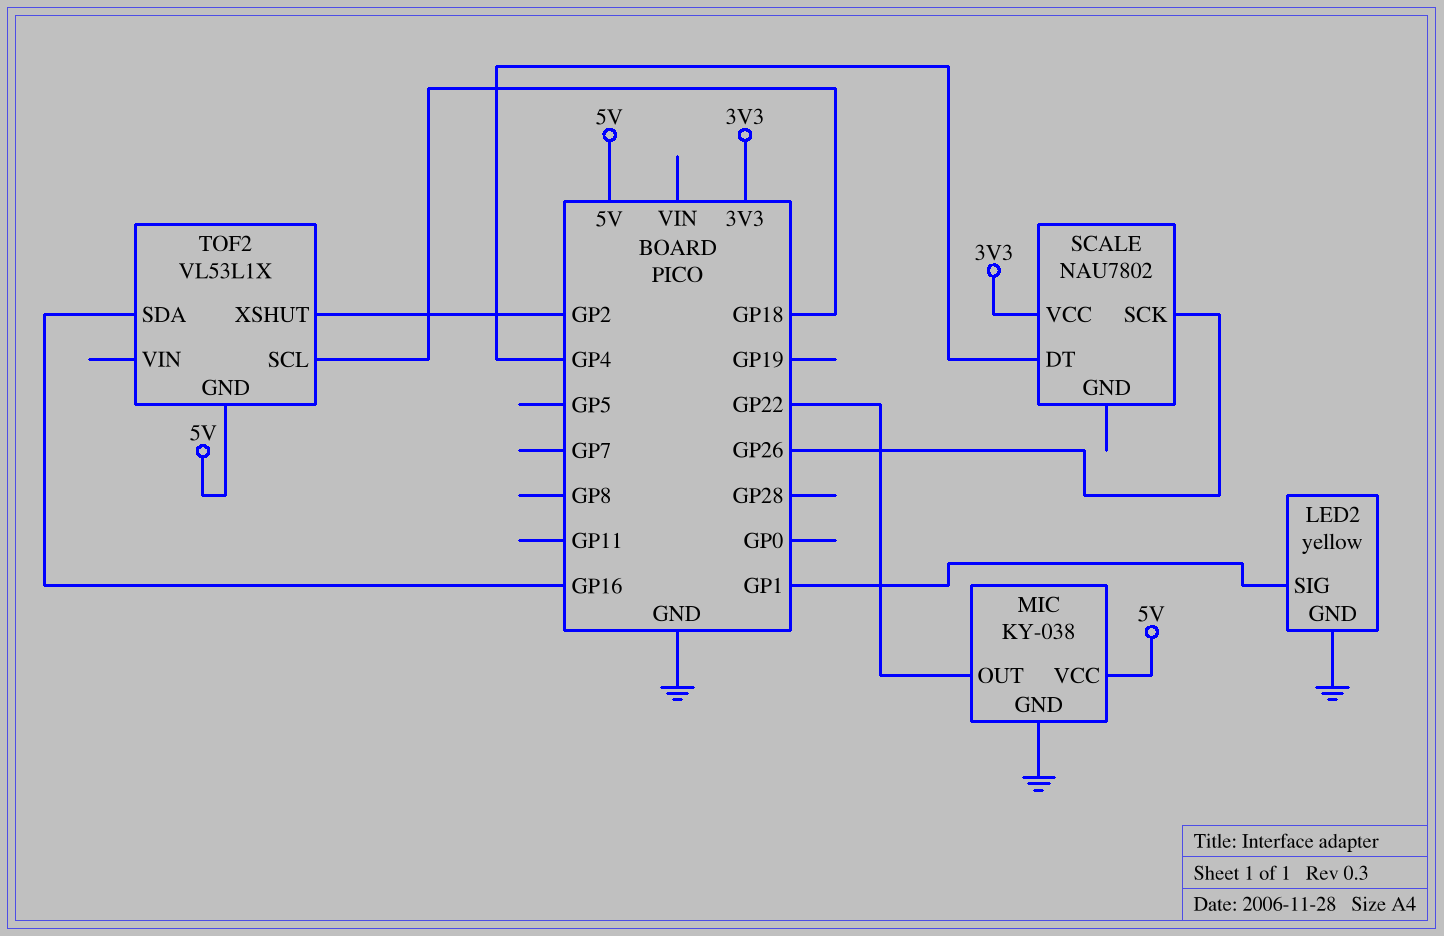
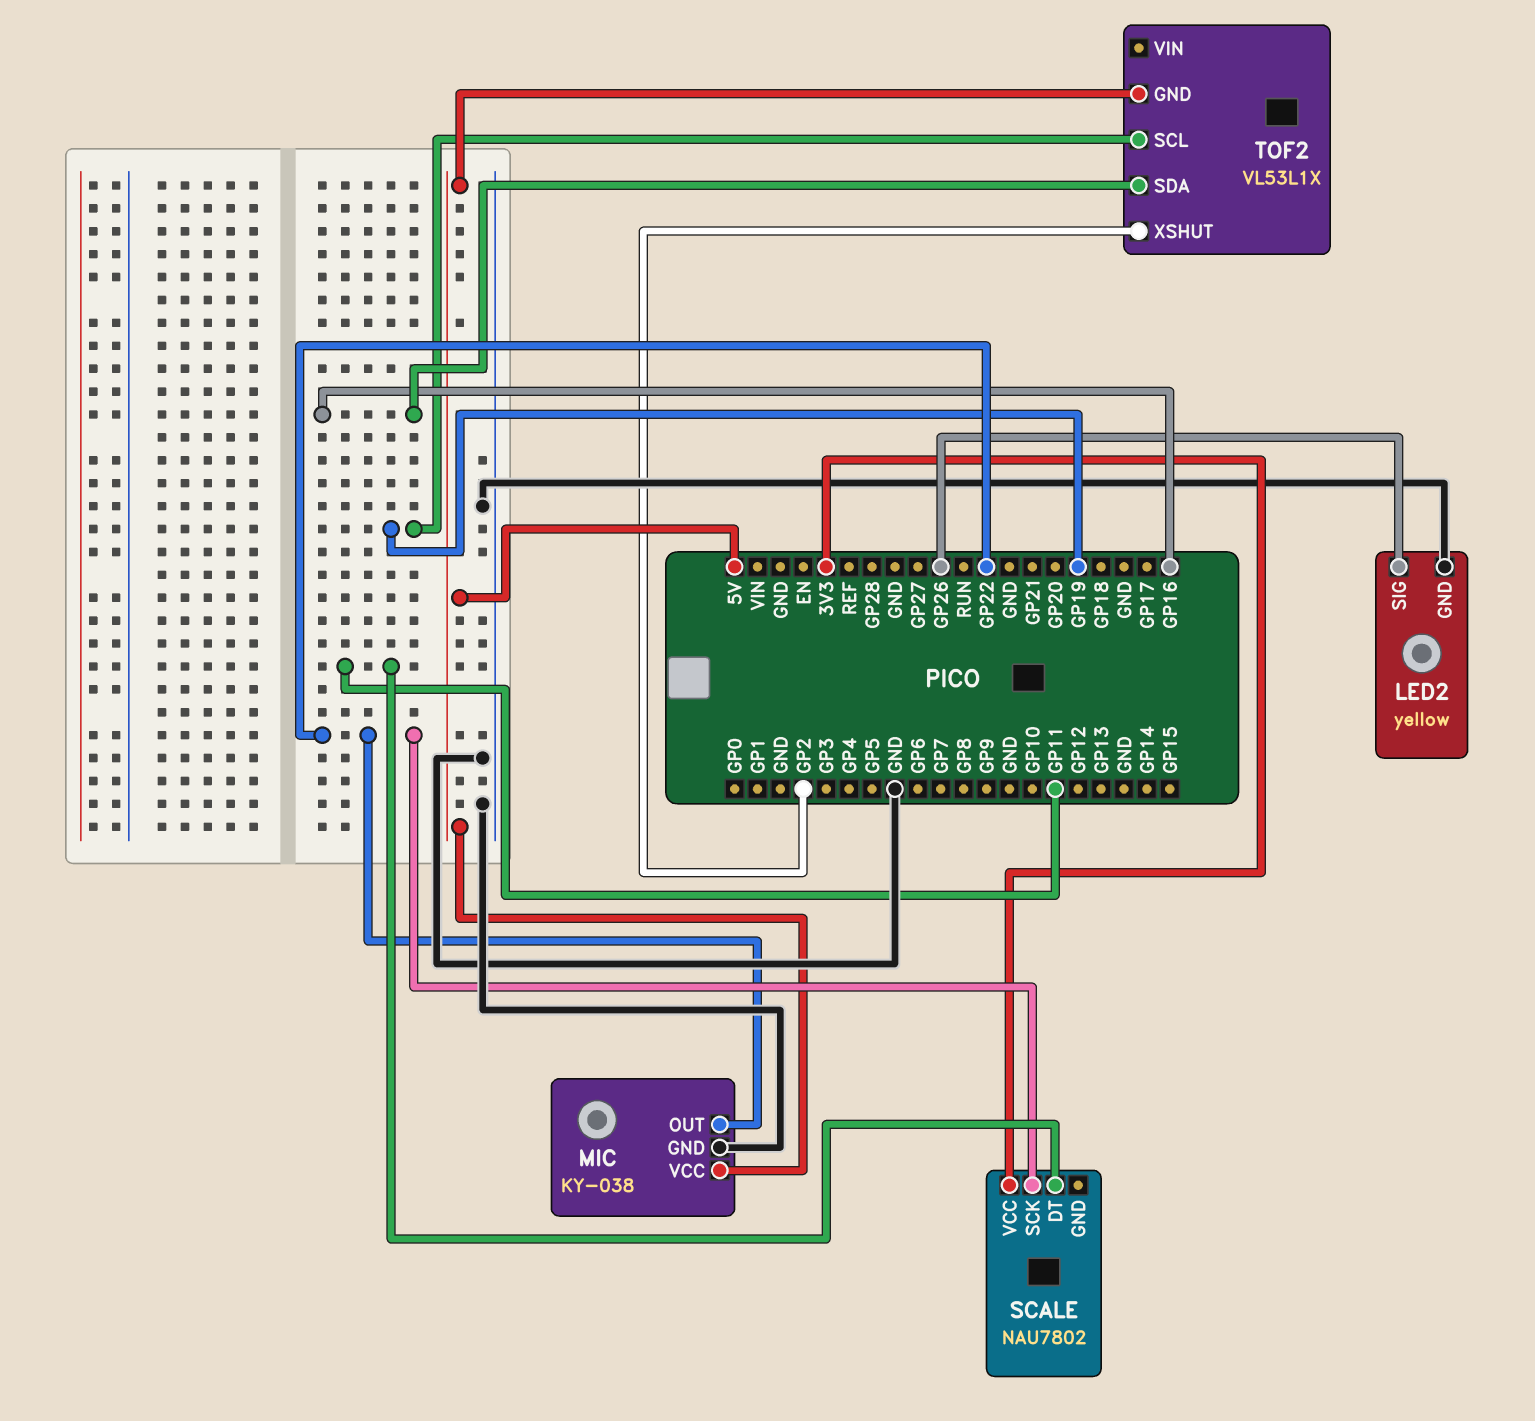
LED2 pin SIG: GP1 -> GP26
SCALE pin DT: GP4 -> GP11
SCALE pin SCK: GP26 -> GP22
TOF2 pin SCL: GP18 -> GP19

